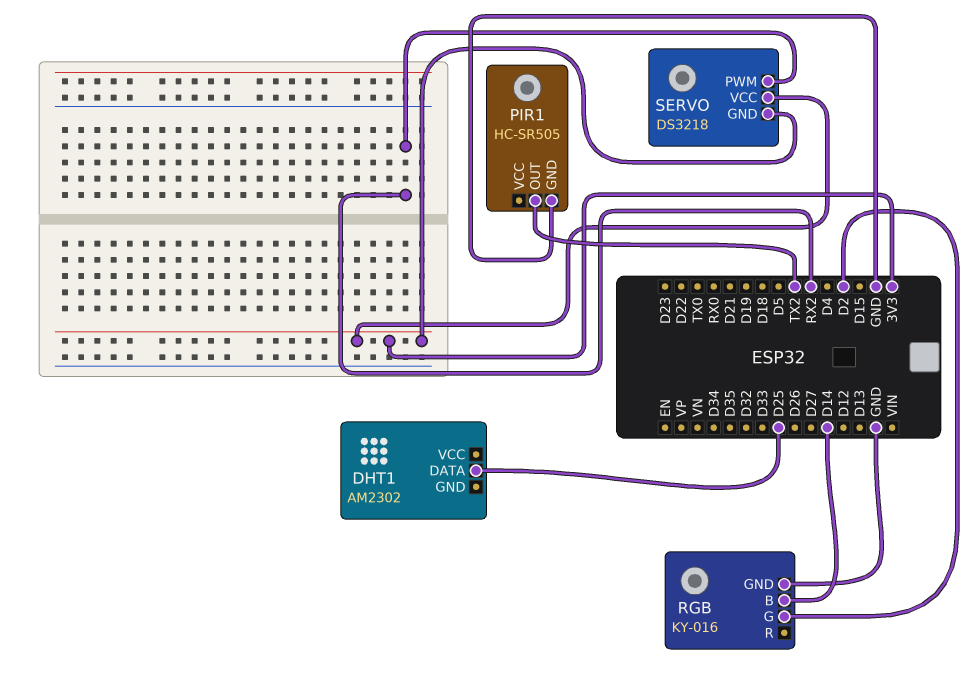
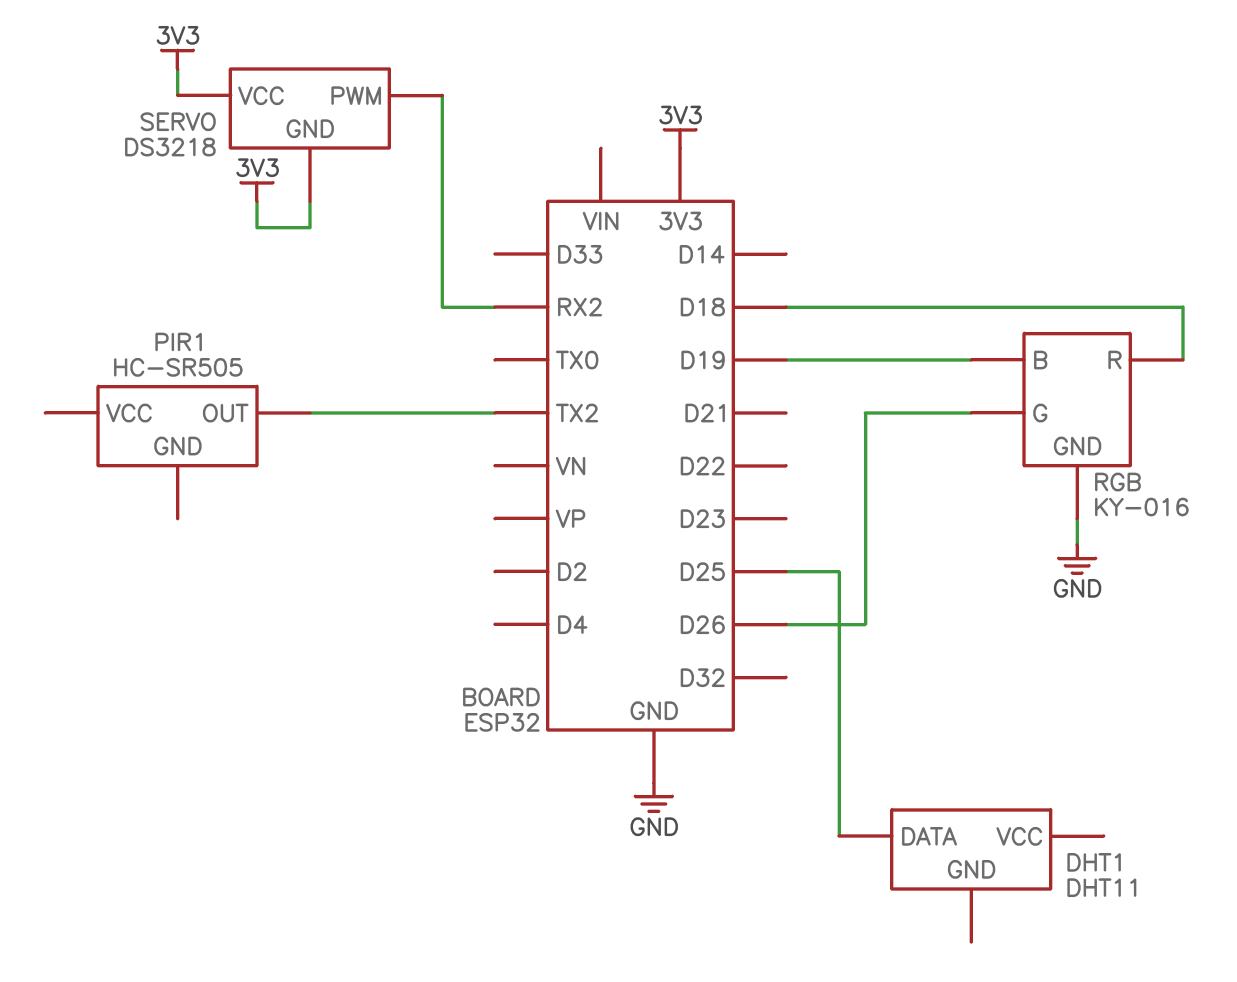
DHT1: AM2302 -> DHT11
PIR1 pin GND: GND -> none
RGB pin B: D14 -> D19
RGB pin G: D2 -> D26
RGB pin R: none -> D18

